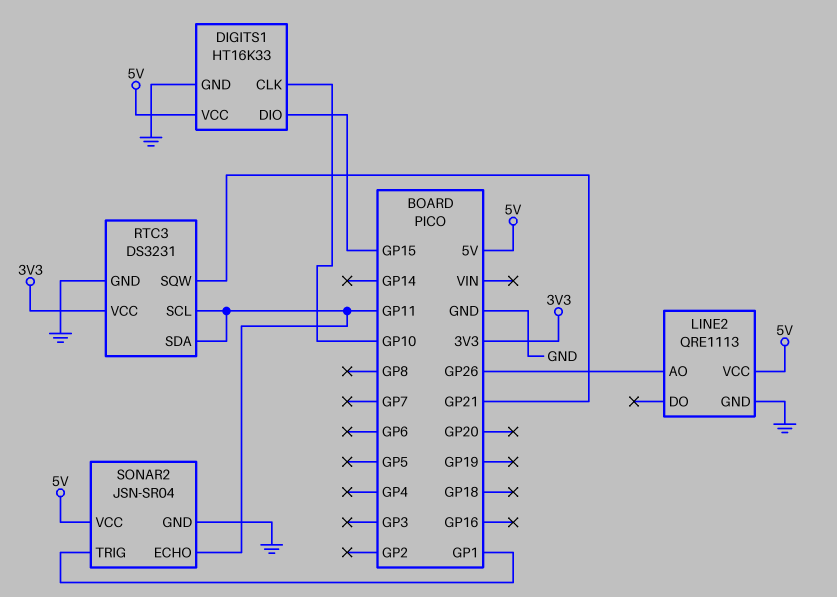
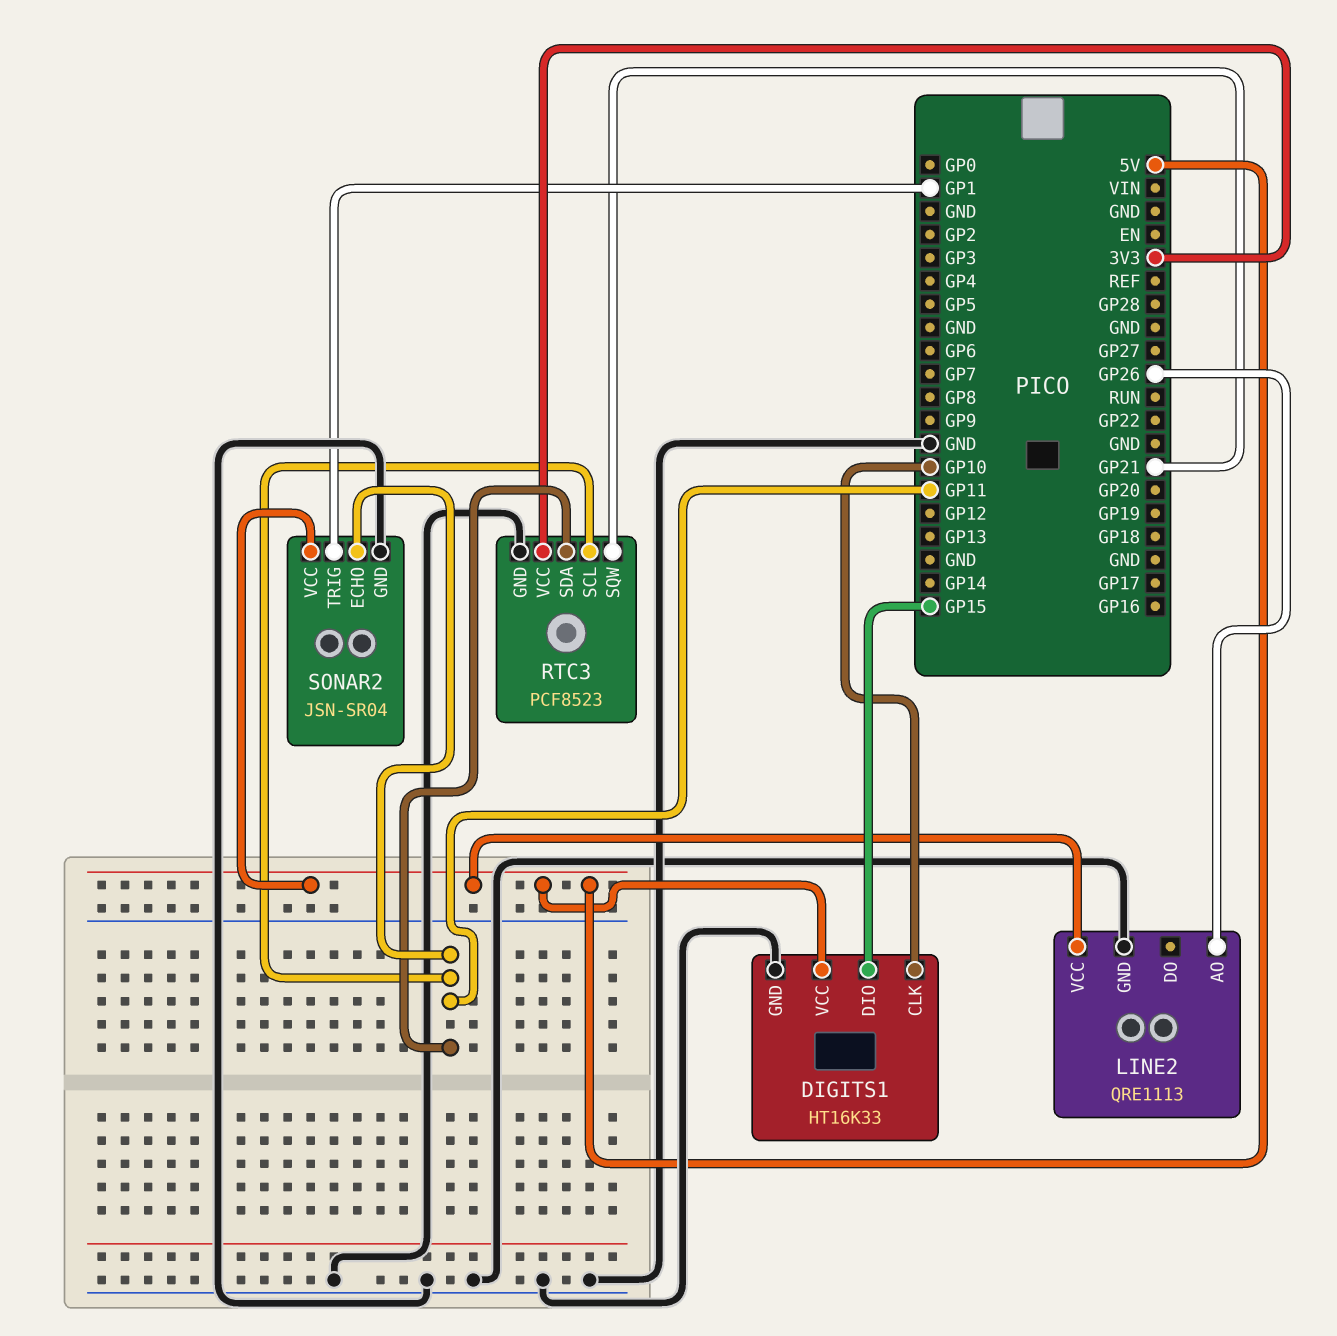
RTC3: DS3231 -> PCF8523

